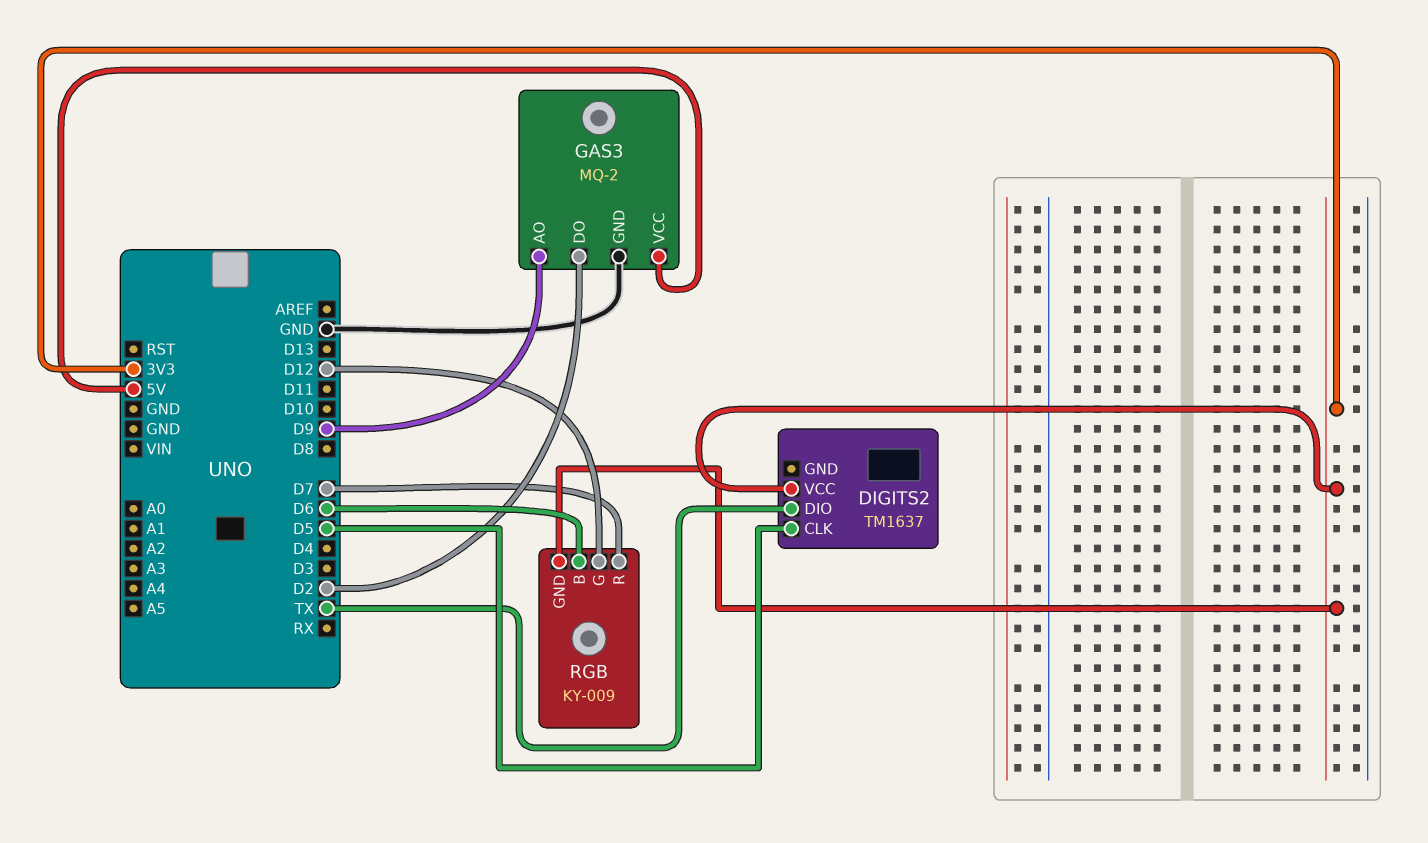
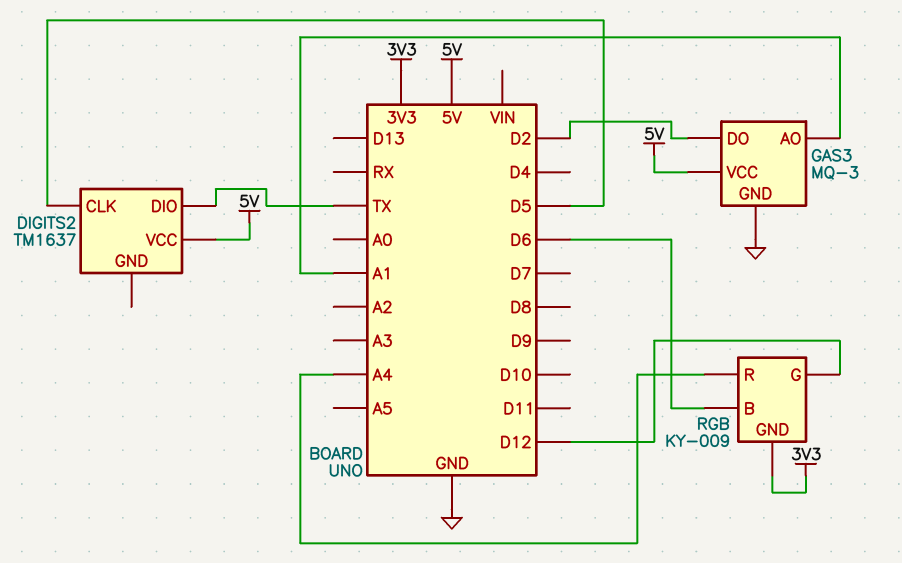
DIGITS2 pin VCC: 3V3 -> 5V
GAS3: MQ-2 -> MQ-3
GAS3 pin AO: D9 -> A1
RGB pin R: D7 -> A4

